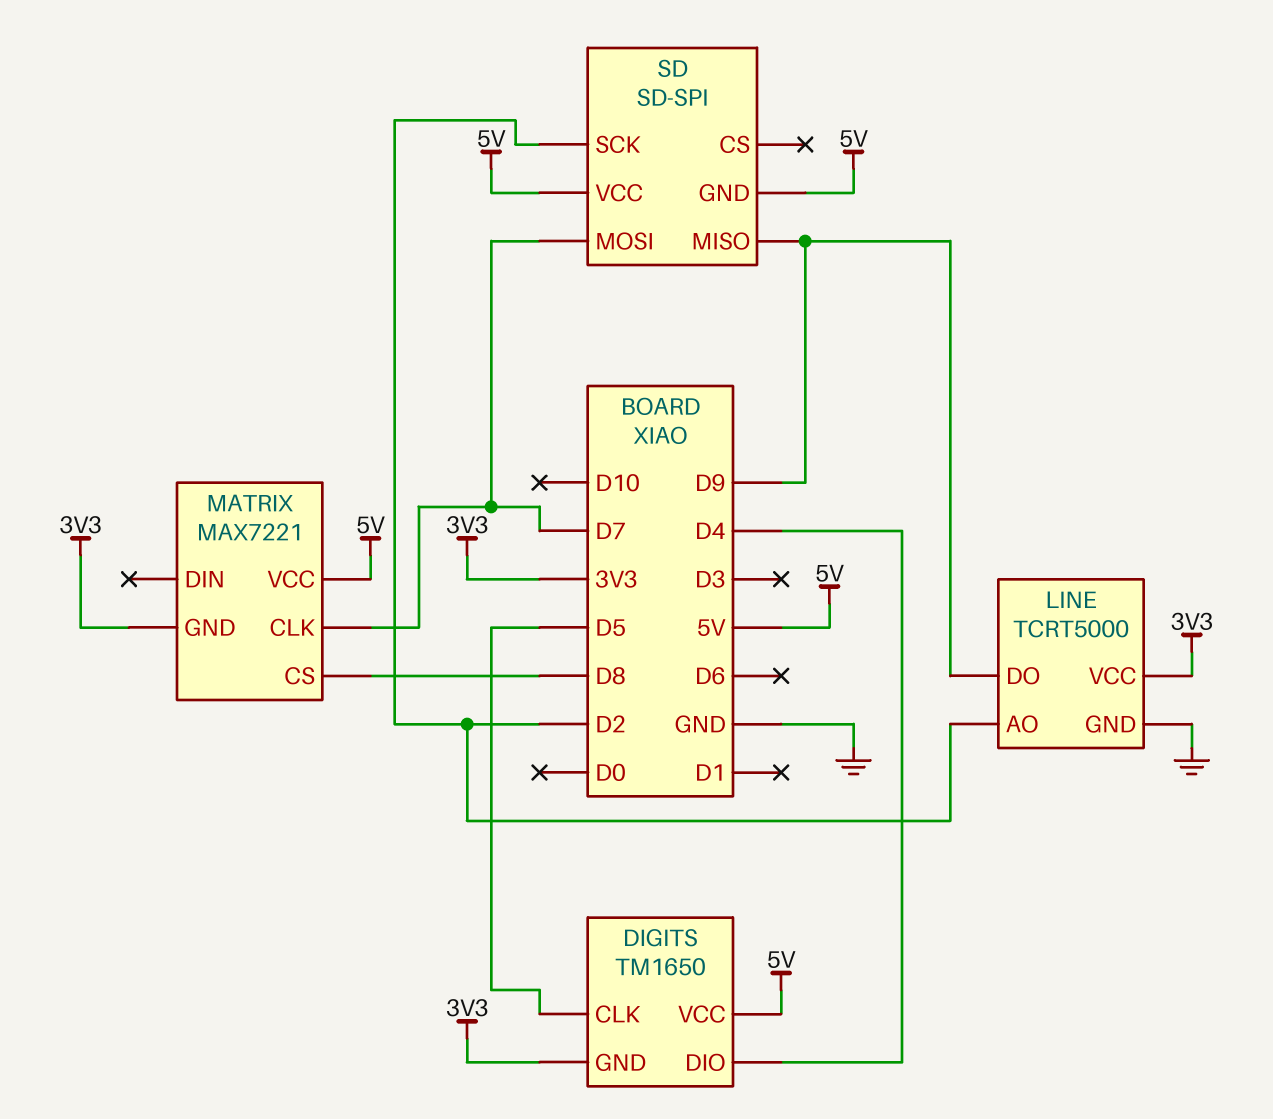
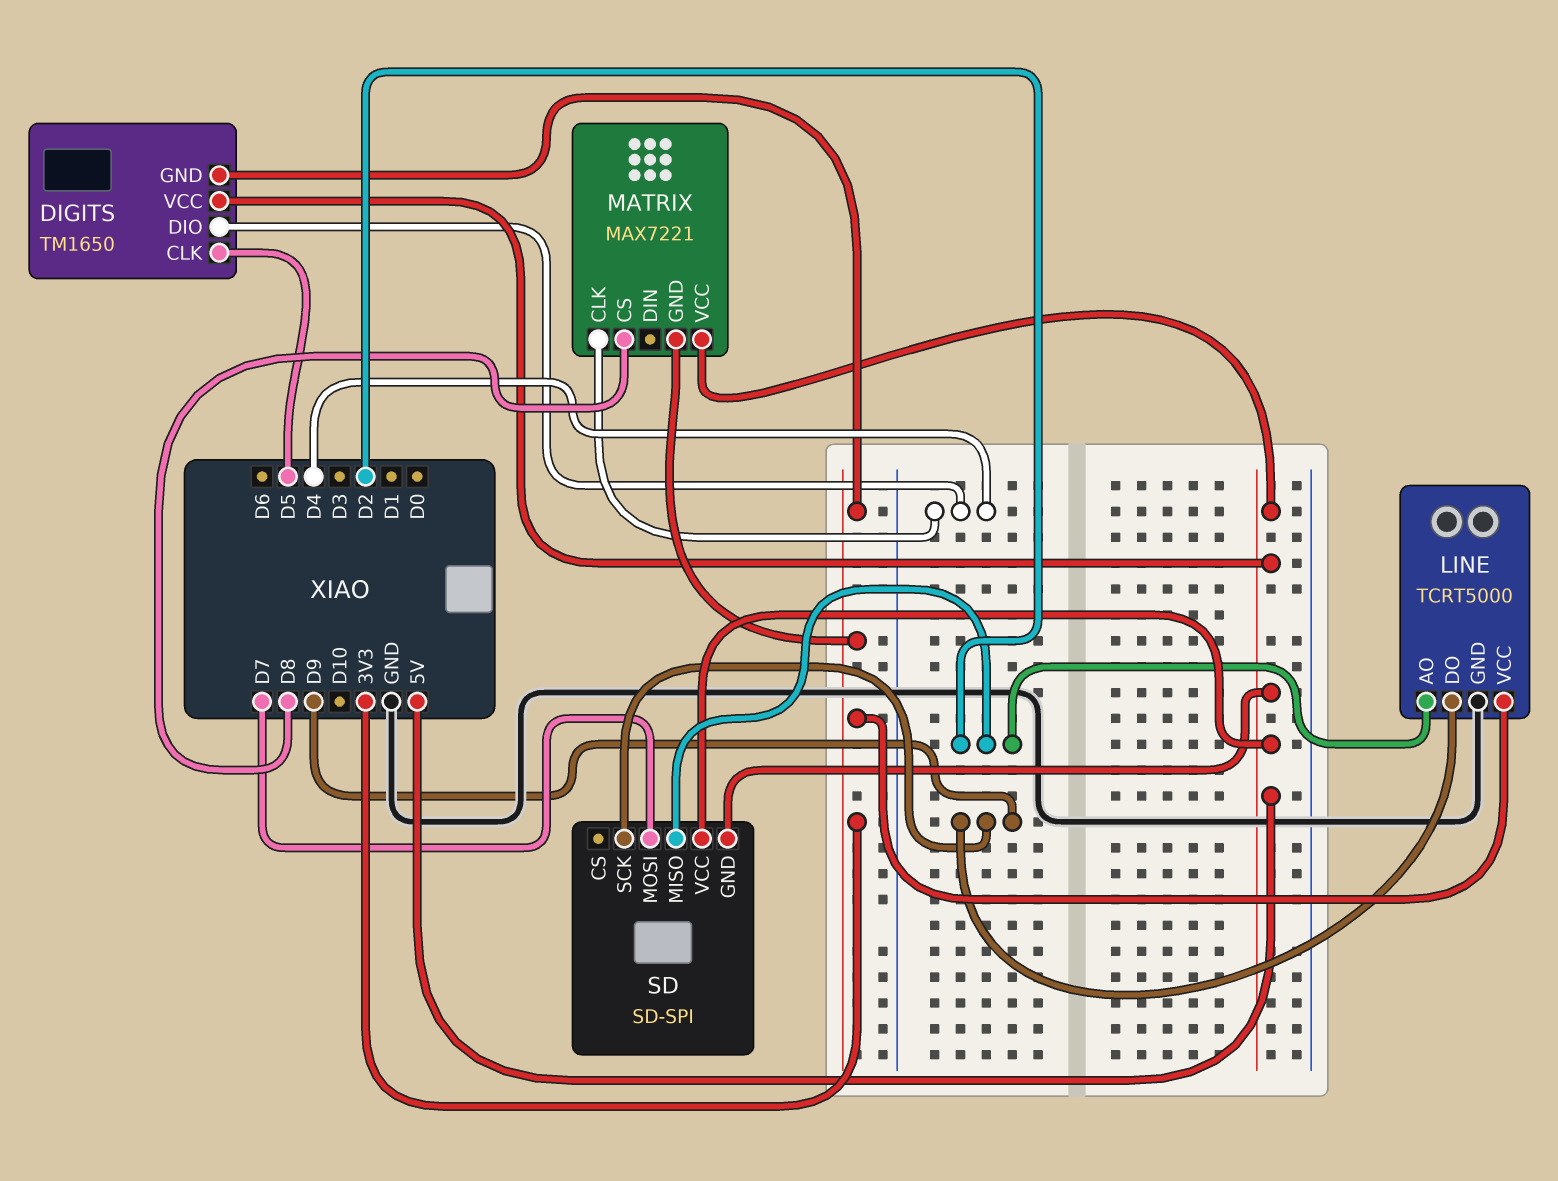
MATRIX pin CLK: D7 -> D4
SD pin MISO: D9 -> D2
SD pin SCK: D2 -> D9

